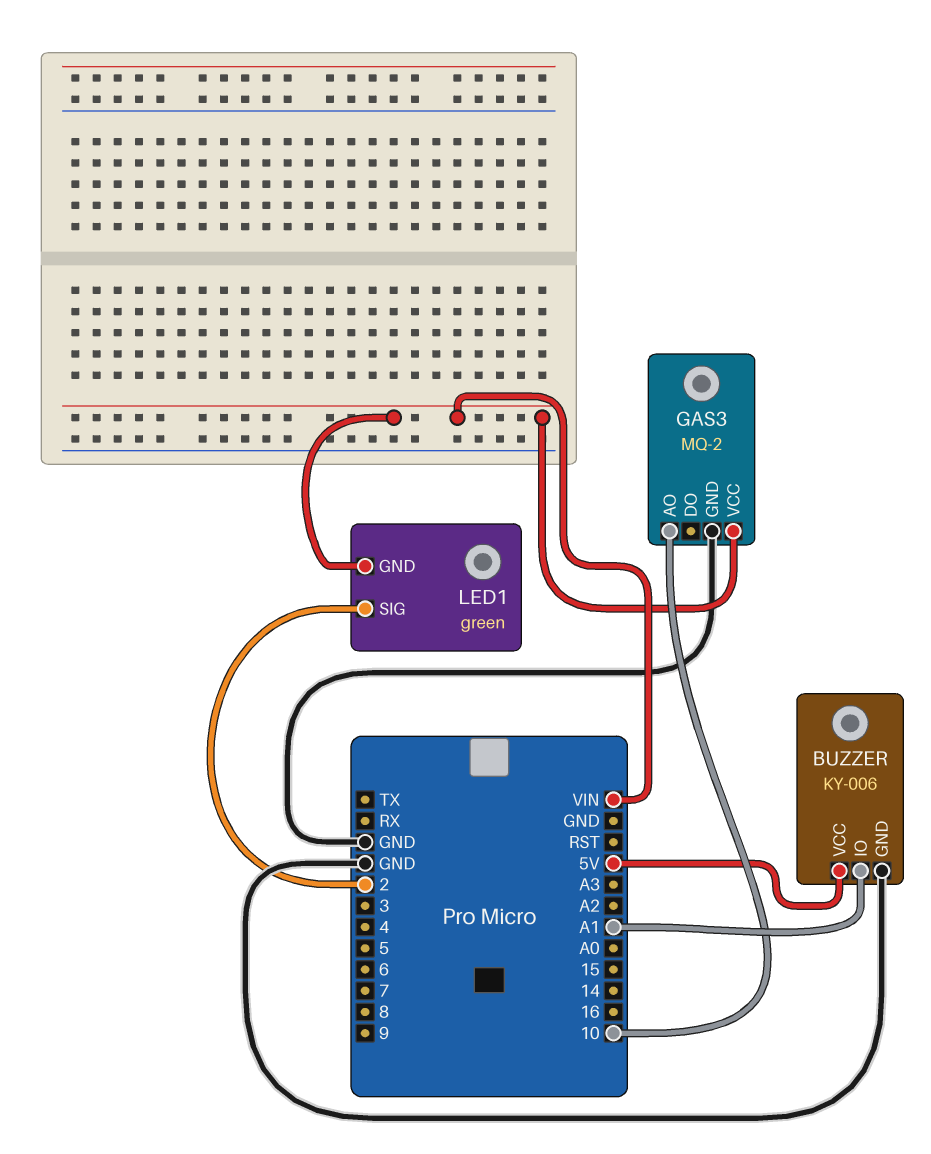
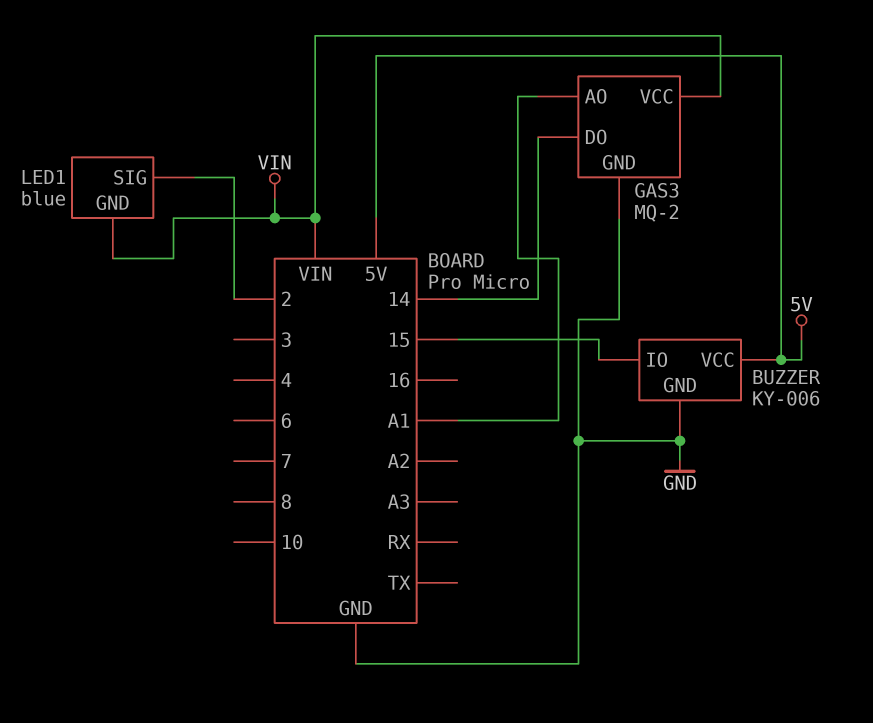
BUZZER pin IO: A1 -> 15
GAS3 pin AO: 10 -> A1
GAS3 pin DO: none -> 14
LED1: green -> blue

